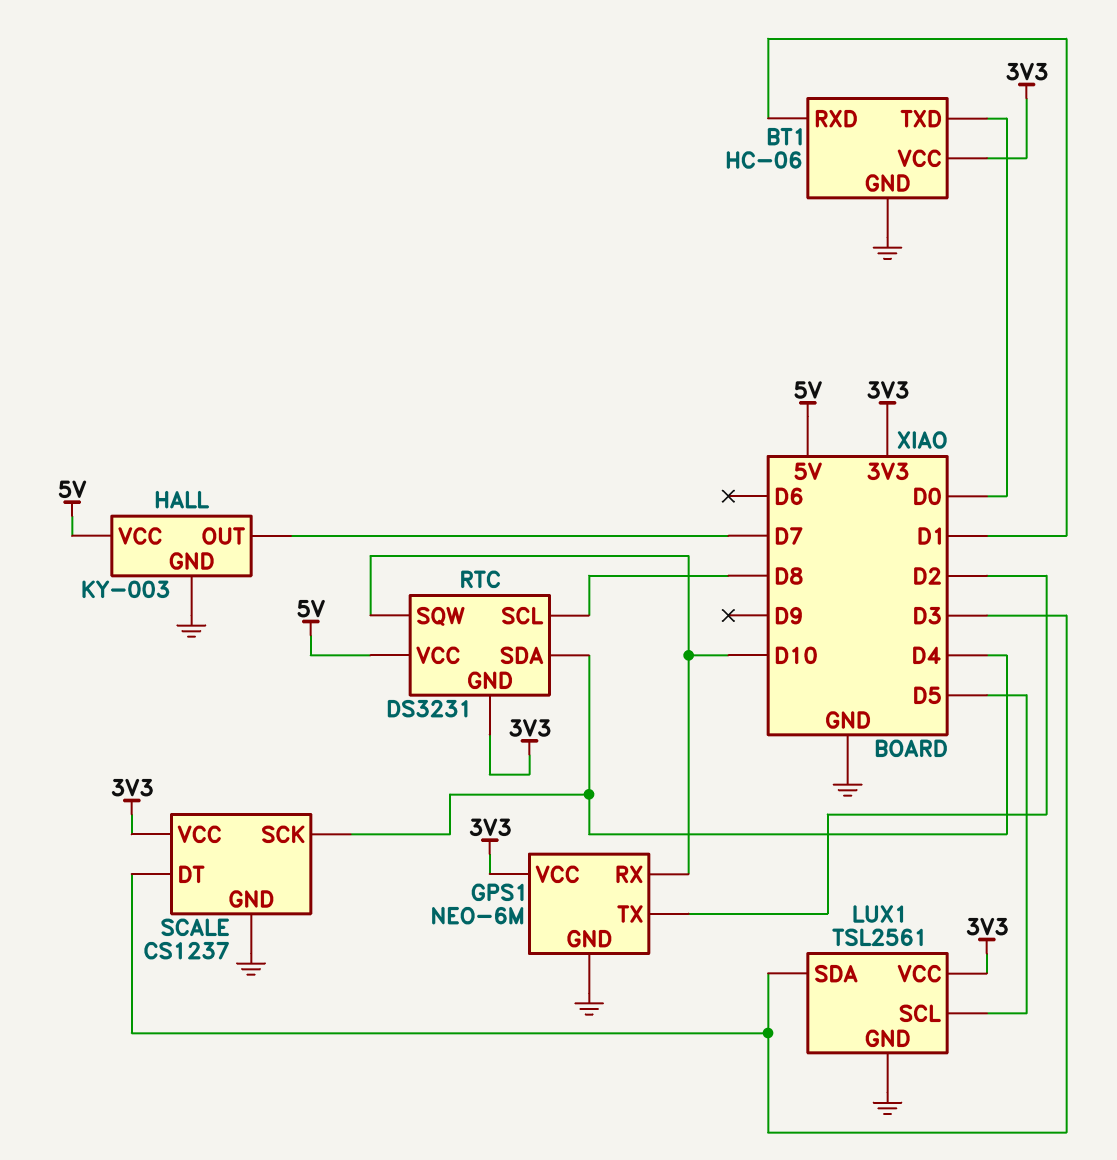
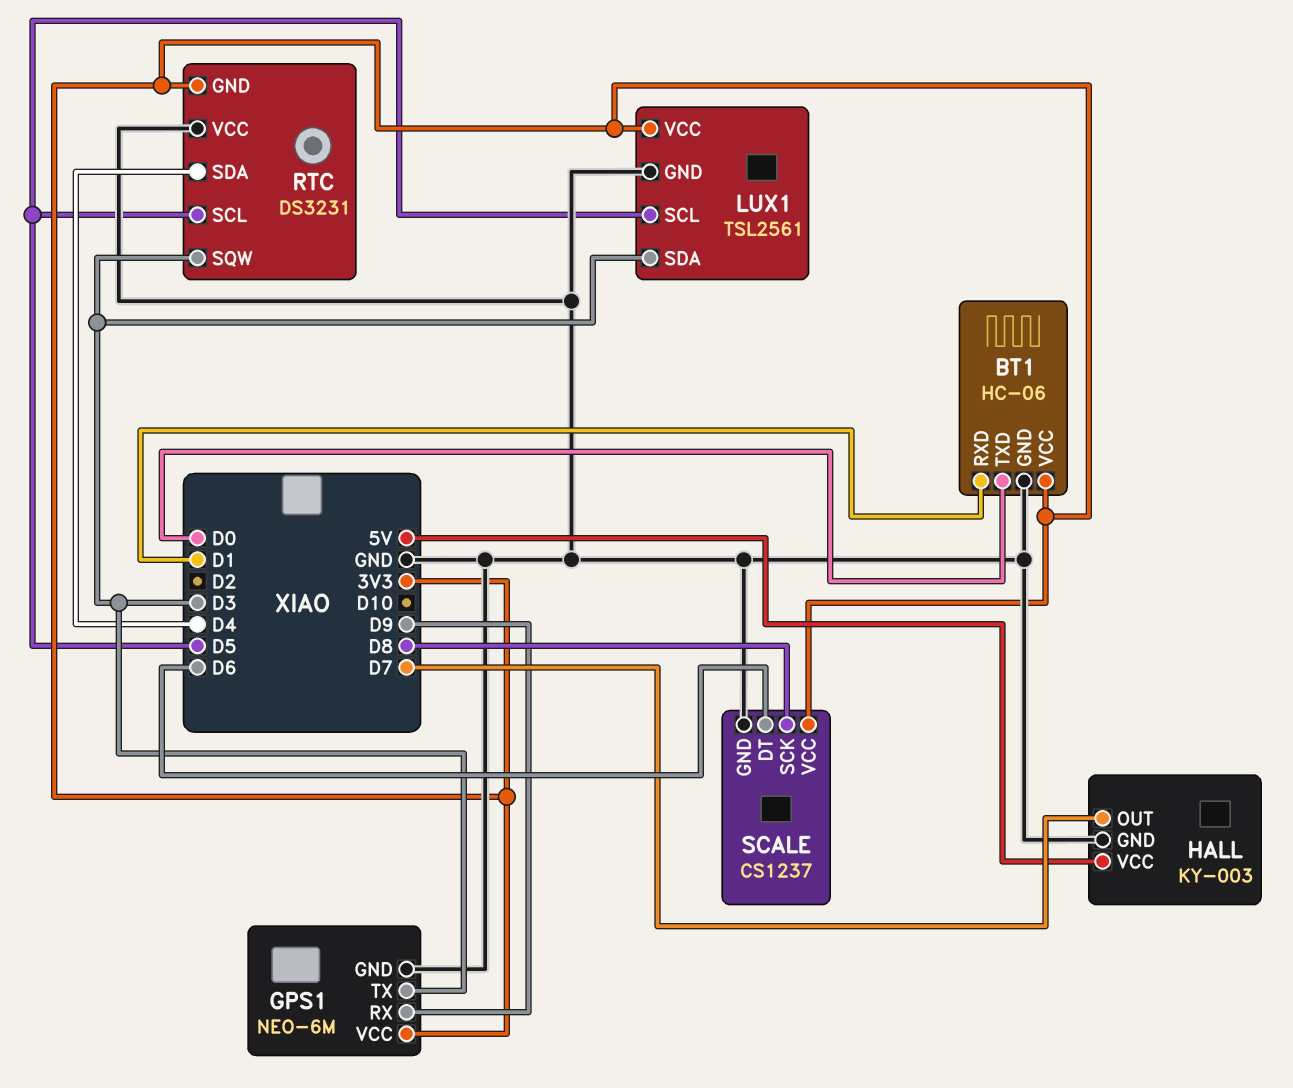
GPS1 pin RX: D10 -> D9
GPS1 pin TX: D2 -> D3
RTC pin SCL: D8 -> D5
RTC pin SQW: D10 -> D3
RTC pin VCC: 5V -> GND
SCALE pin DT: D3 -> D6
SCALE pin SCK: D4 -> D8

